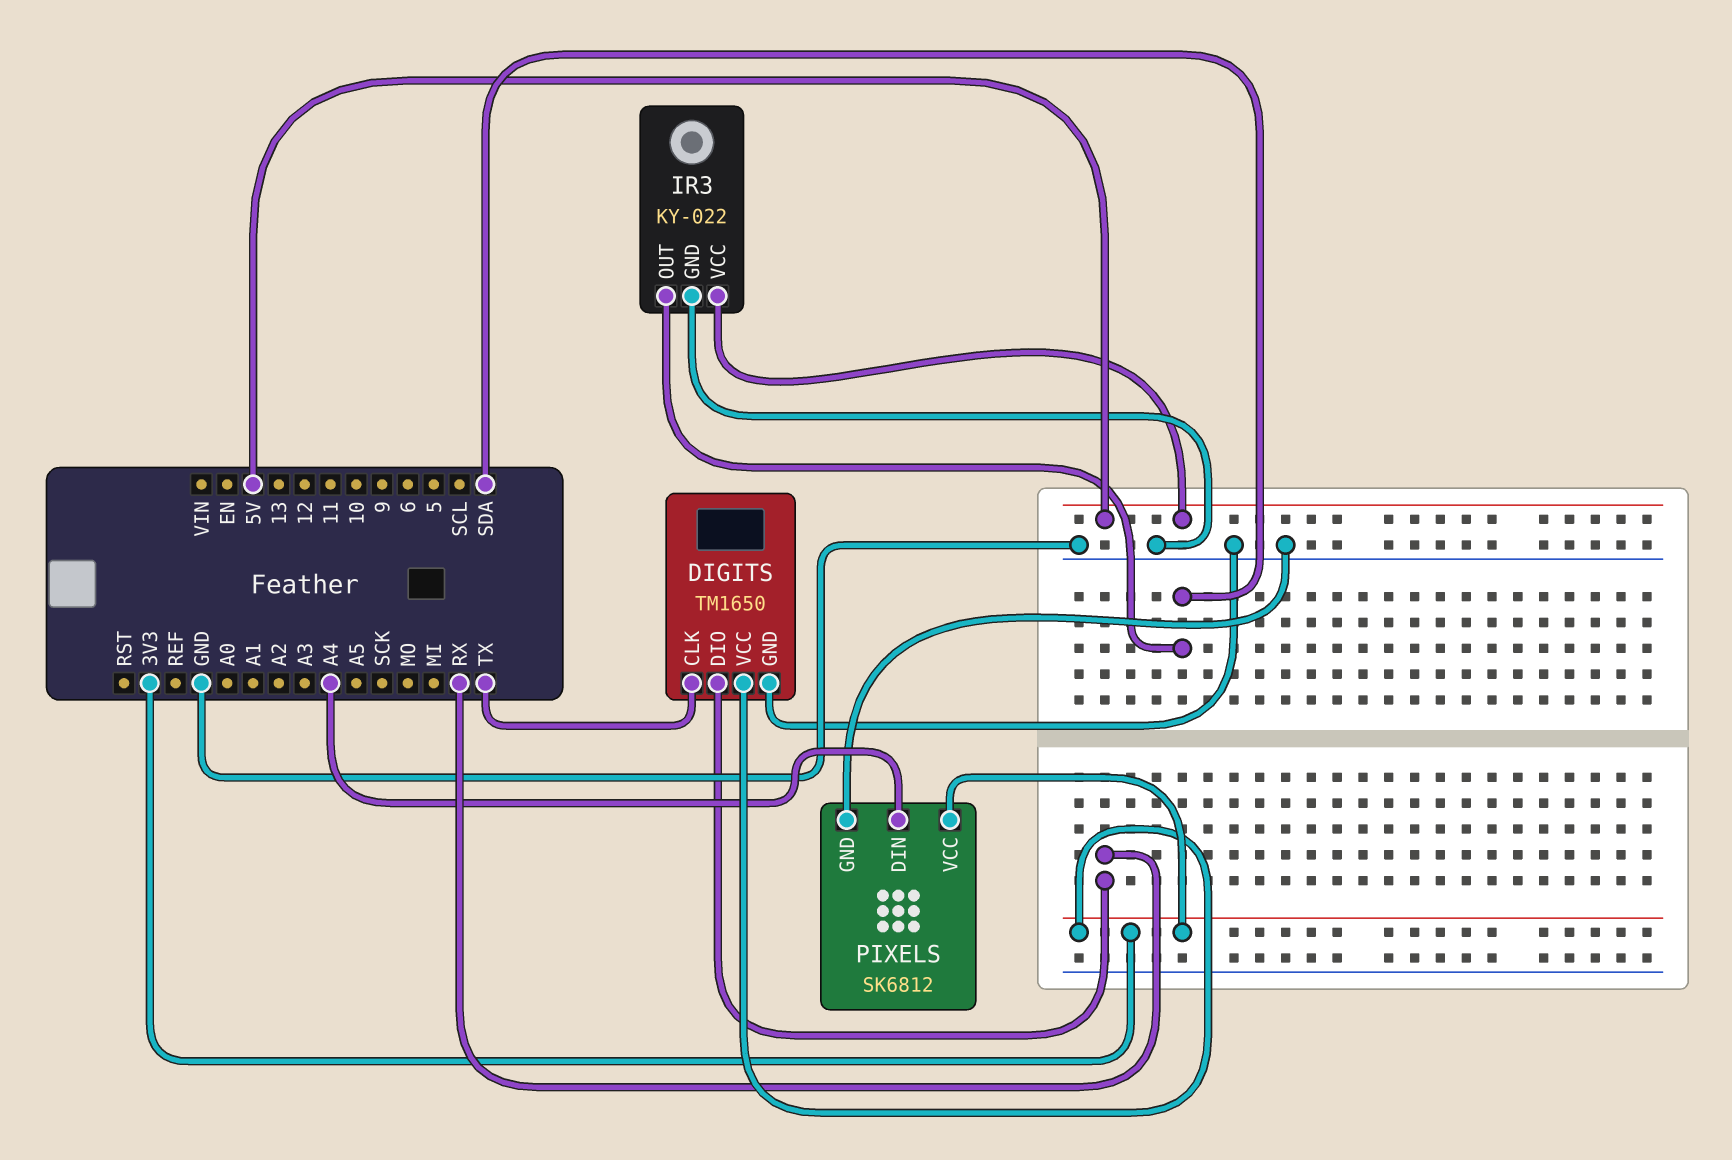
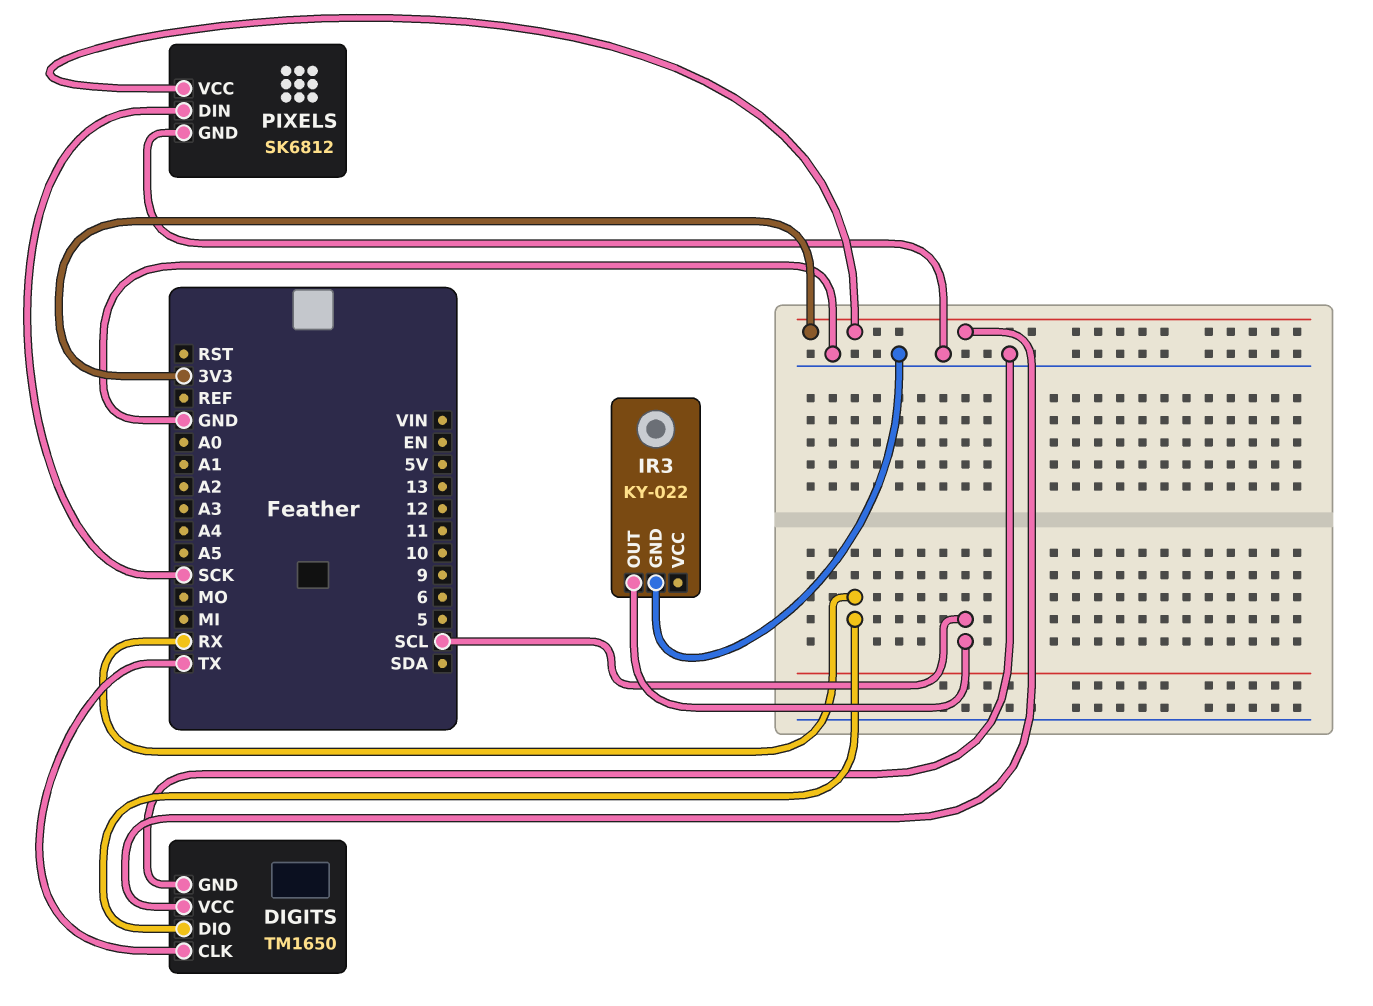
IR3 pin OUT: SDA -> SCL
IR3 pin VCC: 5V -> none
PIXELS pin DIN: A4 -> SCK

